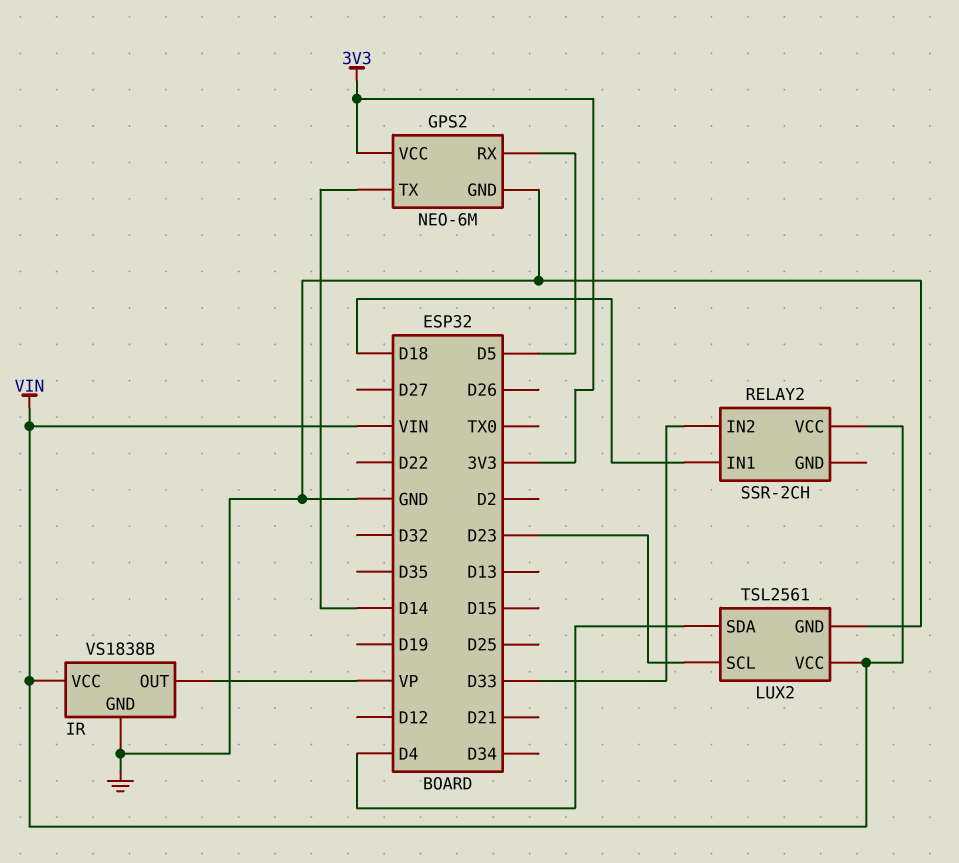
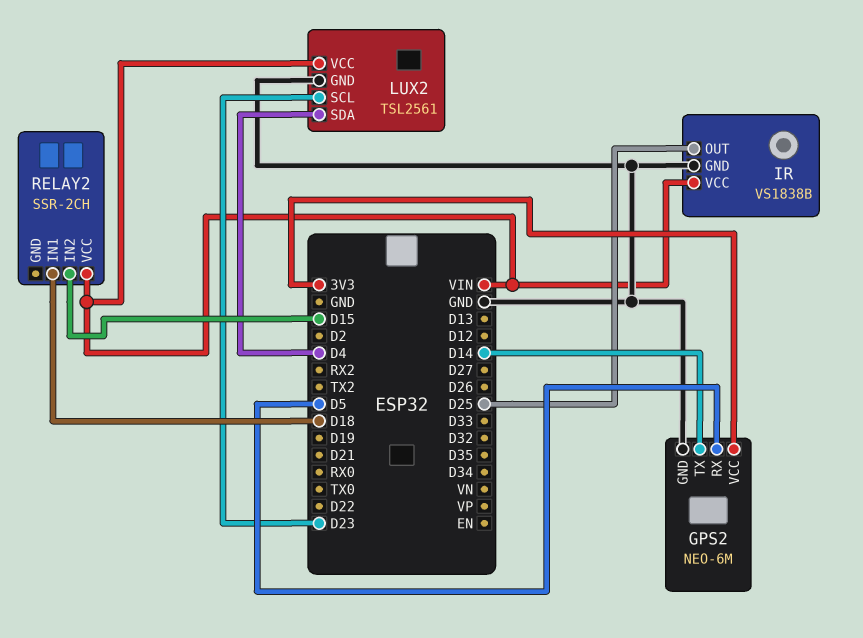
IR pin OUT: VP -> D25
RELAY2 pin IN2: D33 -> D15

